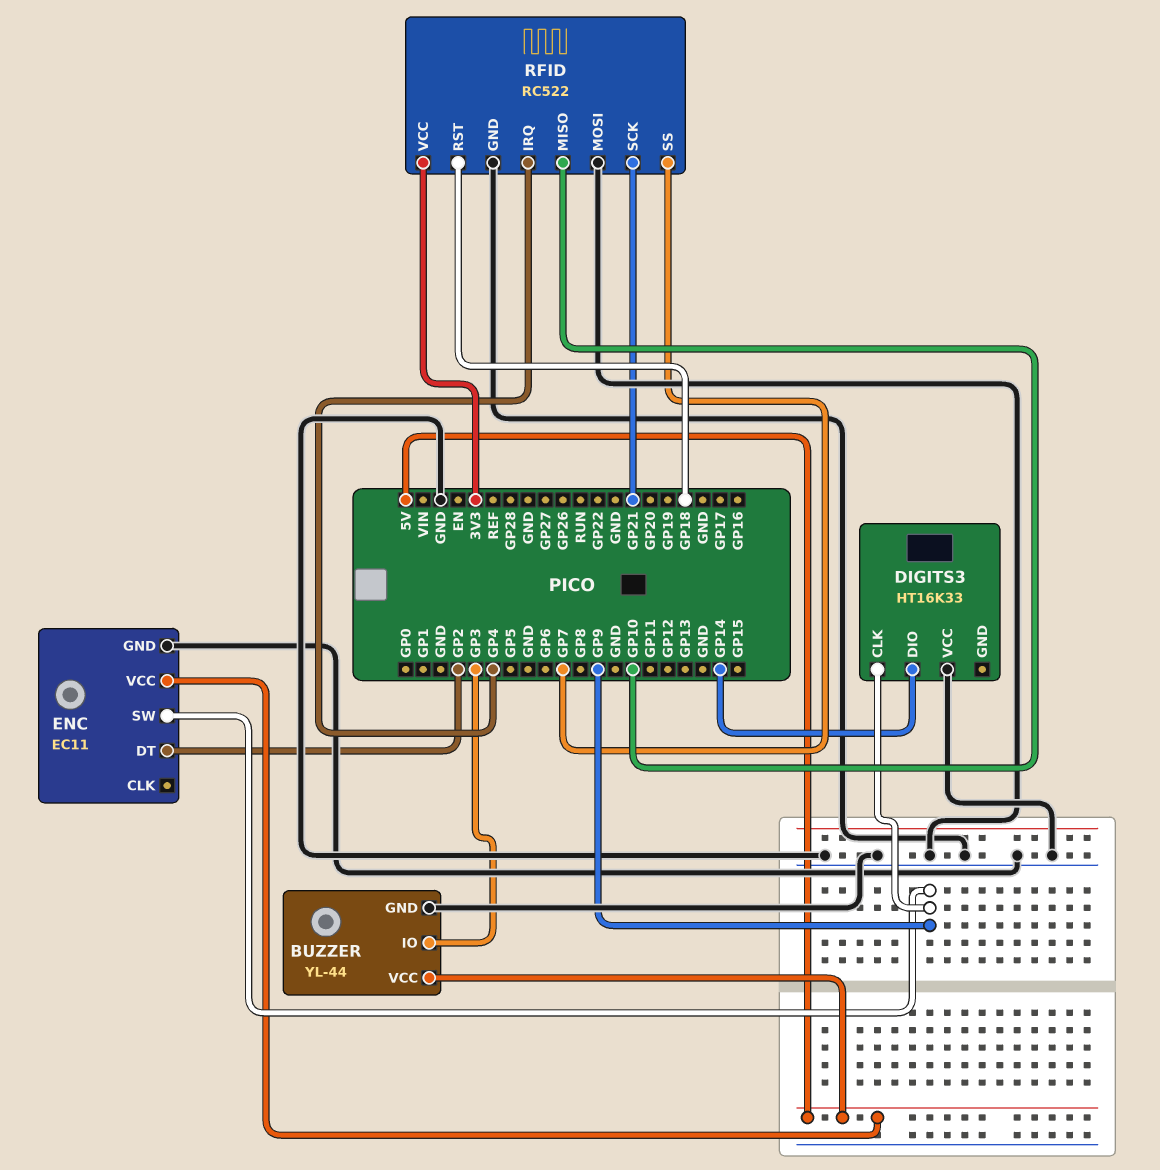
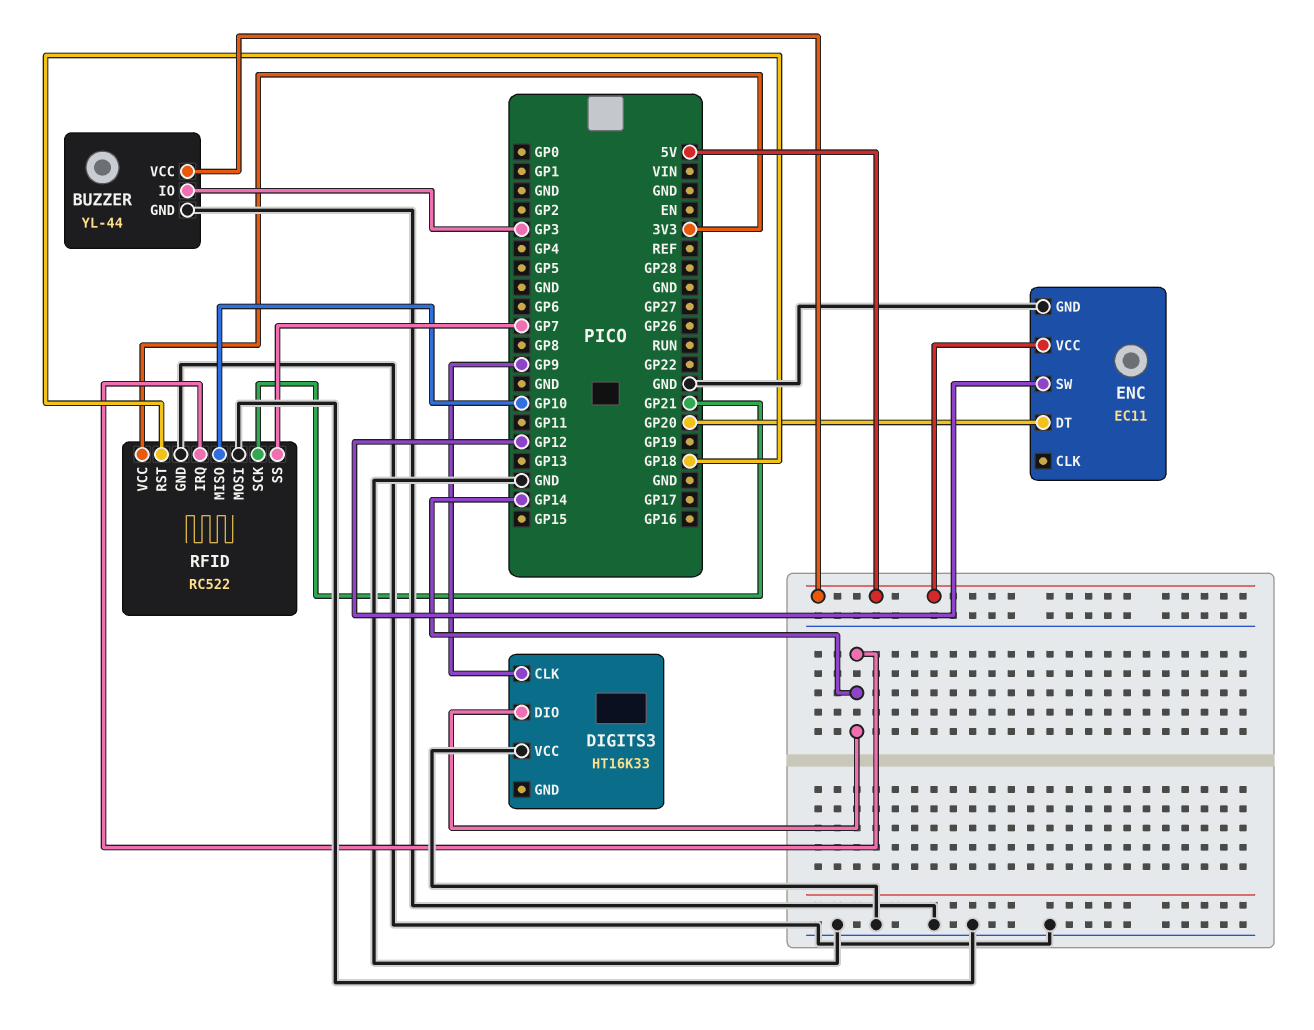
ENC pin DT: GP2 -> GP20
ENC pin SW: GP9 -> GP12
RFID pin IRQ: GP4 -> GP14

